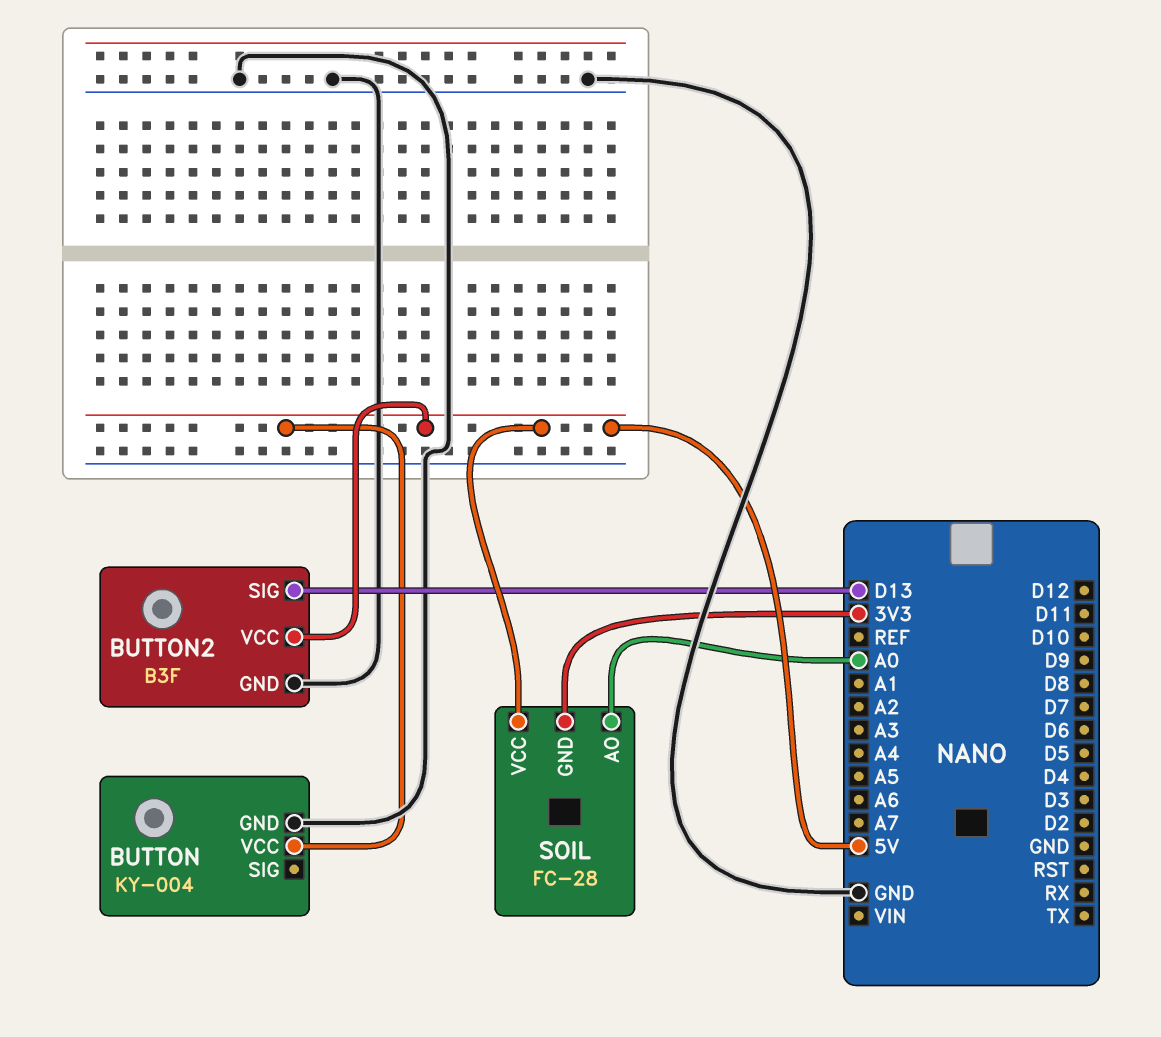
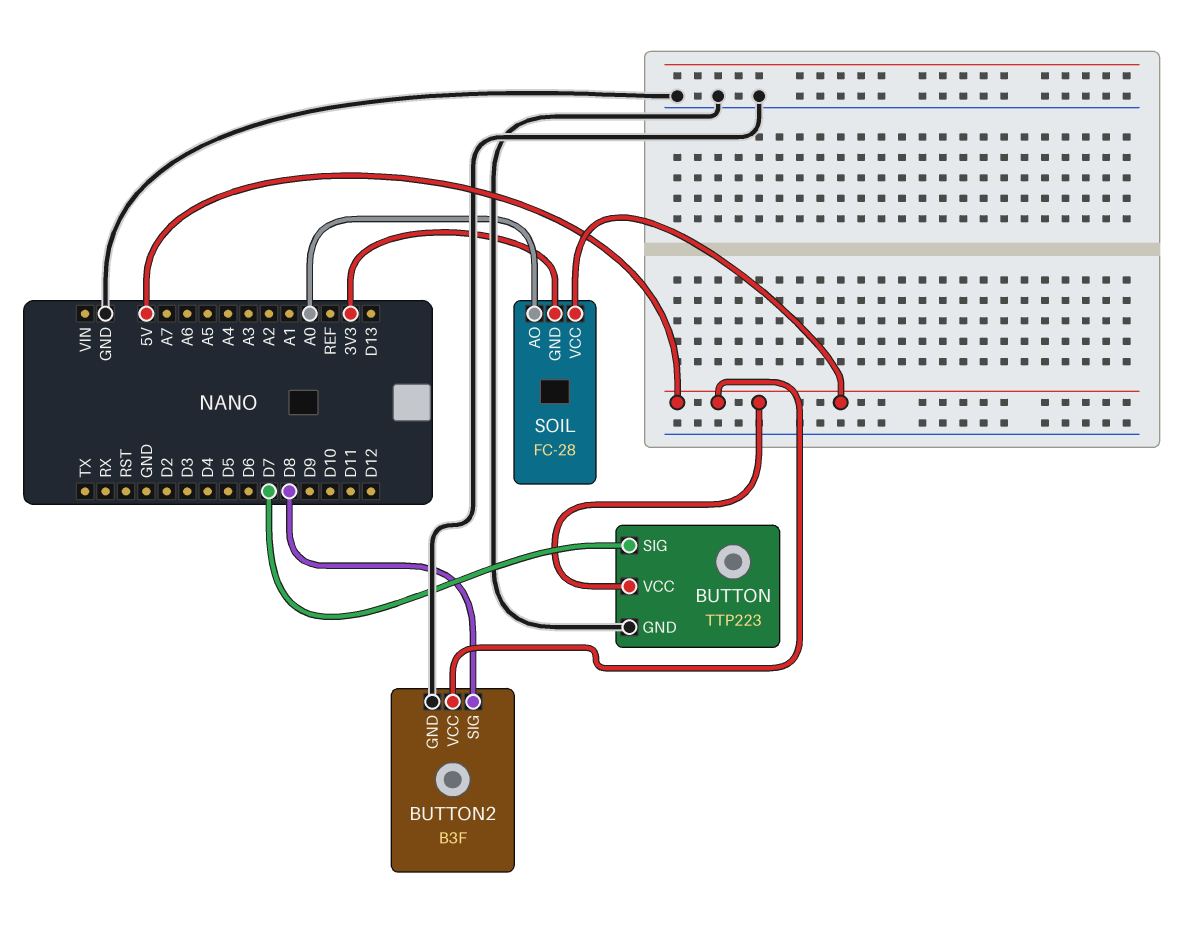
BUTTON: KY-004 -> TTP223
BUTTON pin SIG: none -> D7
BUTTON2 pin SIG: D13 -> D8

